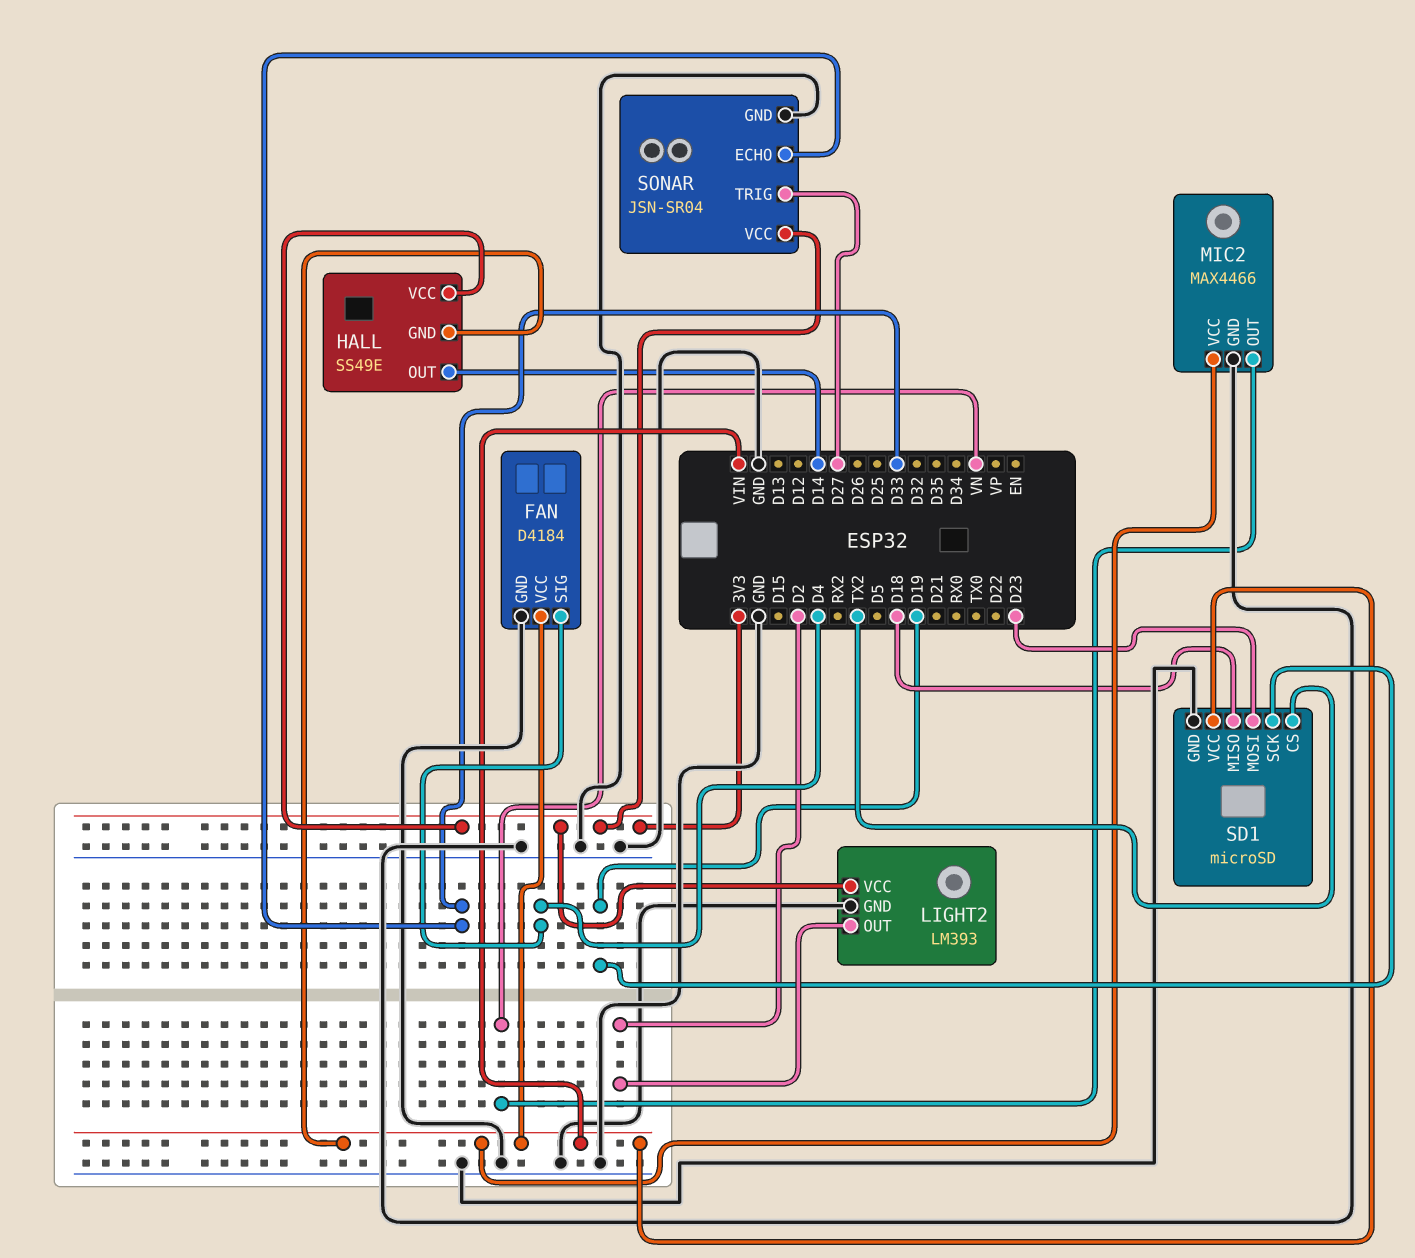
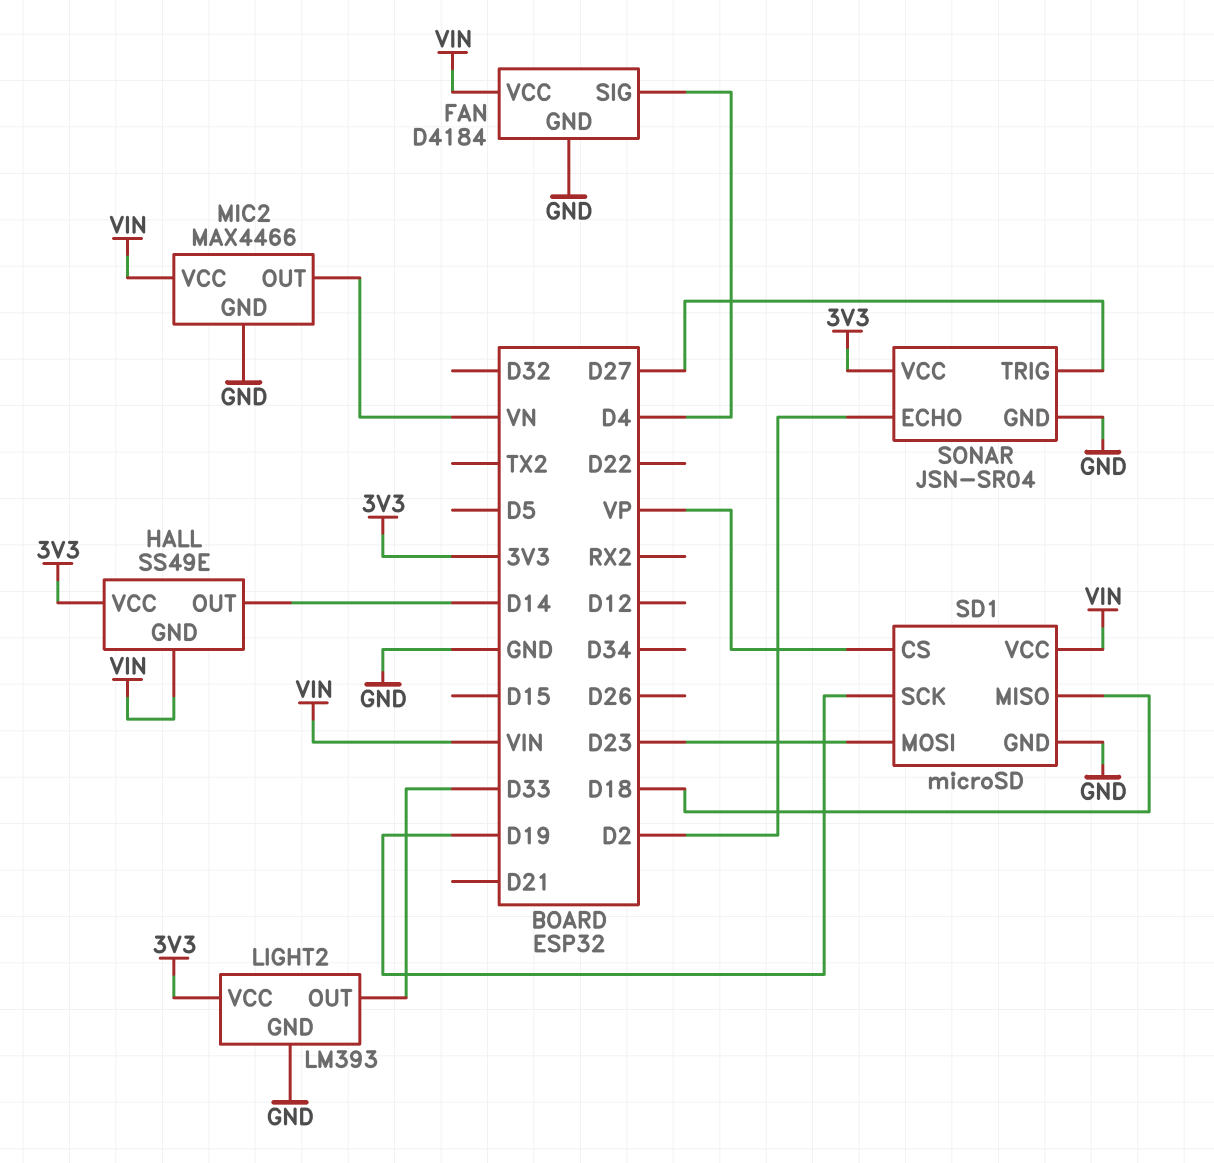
LIGHT2 pin OUT: D2 -> D33
SD1 pin CS: TX2 -> VP
SONAR pin ECHO: D33 -> D2

